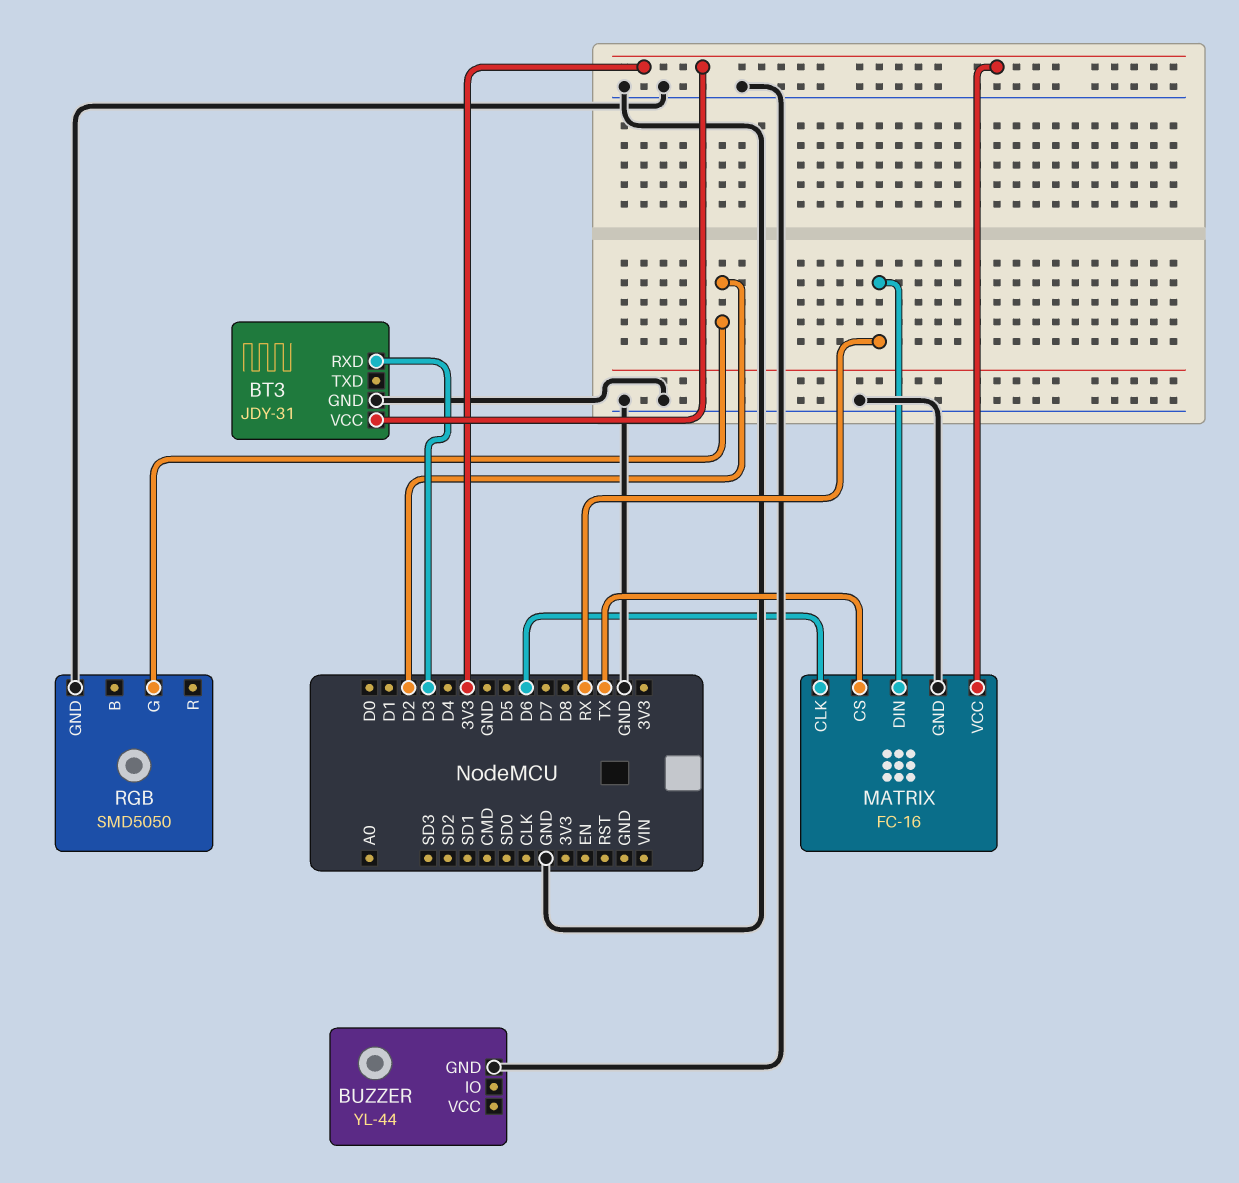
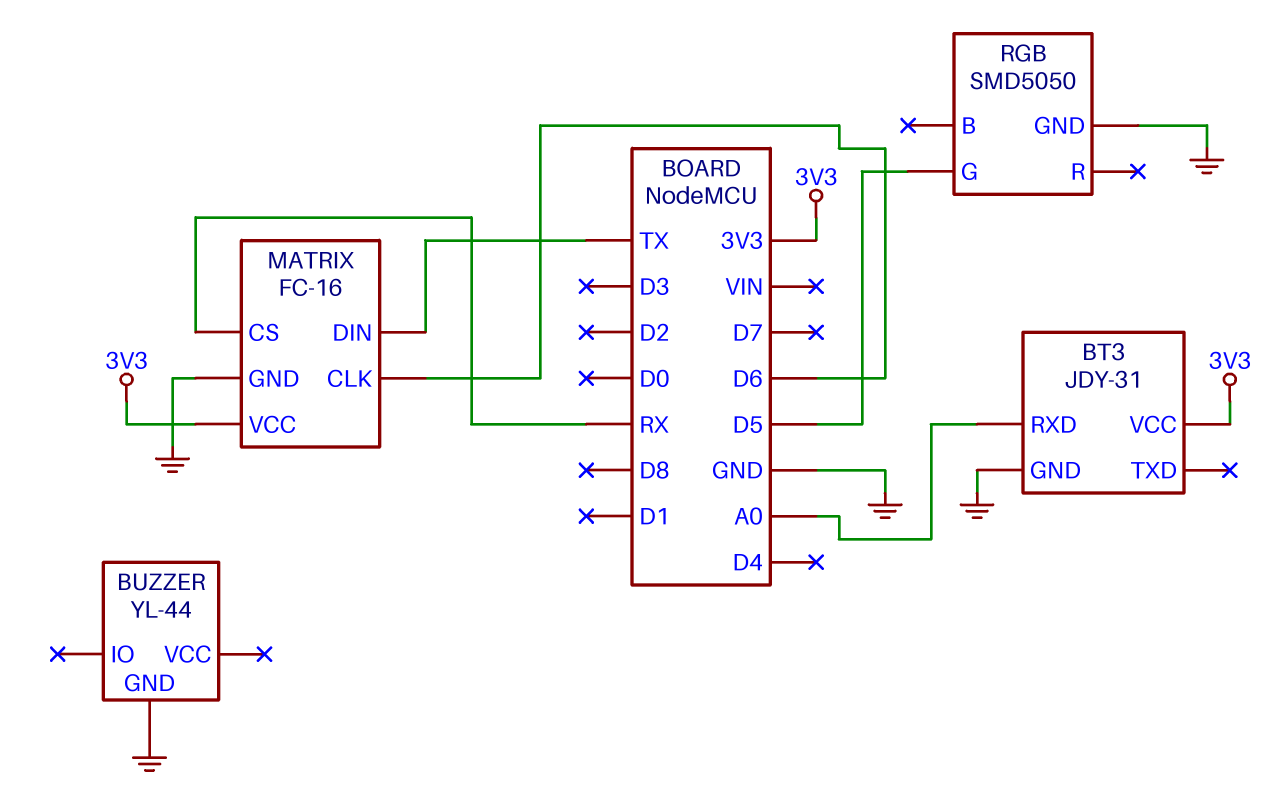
BT3 pin RXD: D3 -> A0
MATRIX pin CS: TX -> RX
MATRIX pin DIN: RX -> TX
RGB pin G: D2 -> D5

